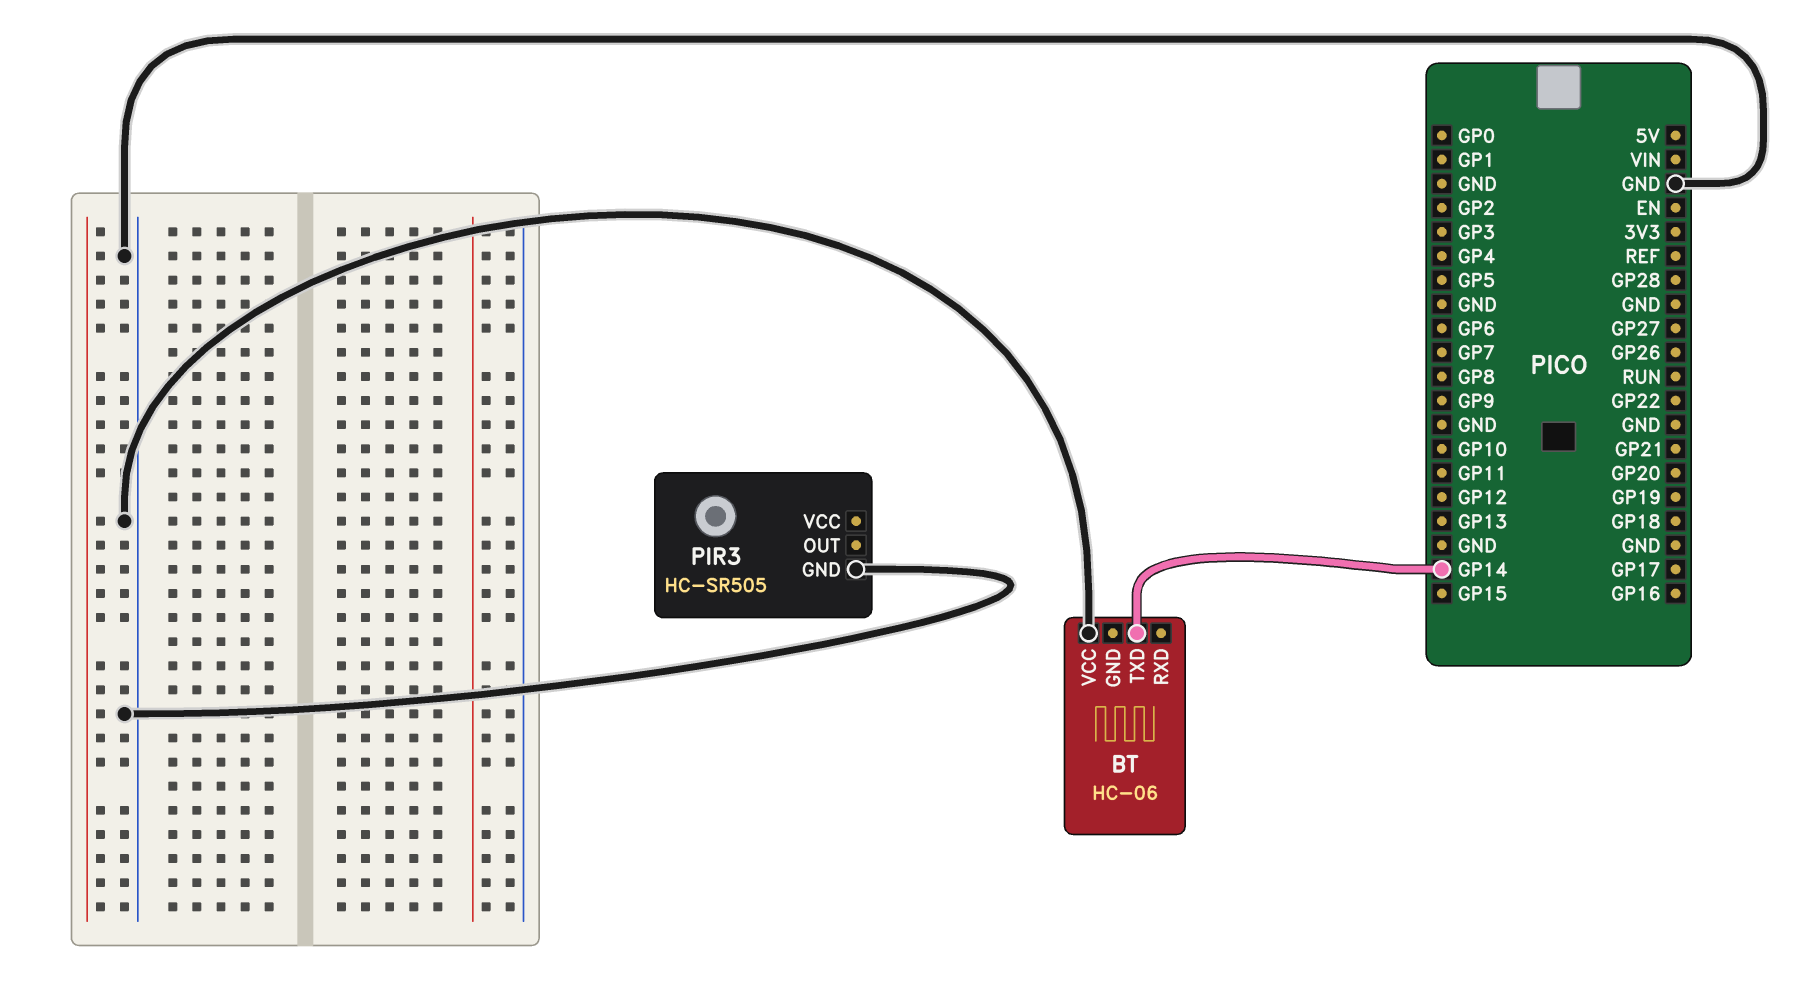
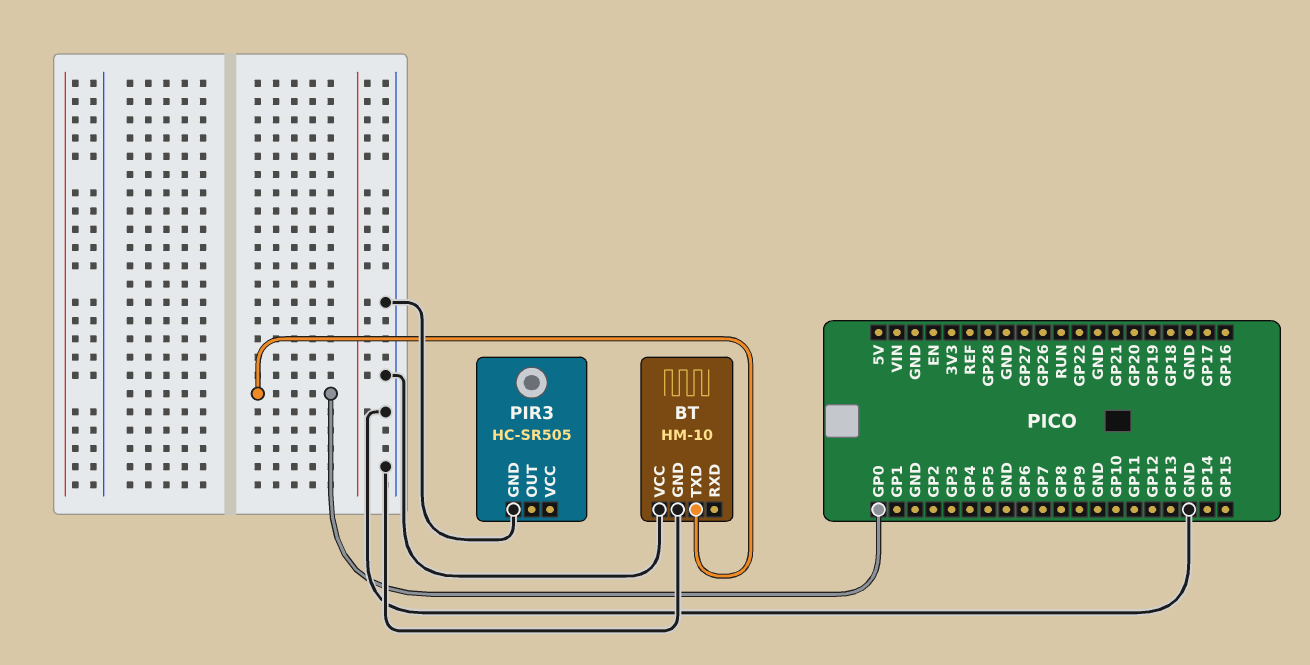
BT: HC-06 -> HM-10
BT pin GND: none -> GND
BT pin TXD: GP14 -> GP0

